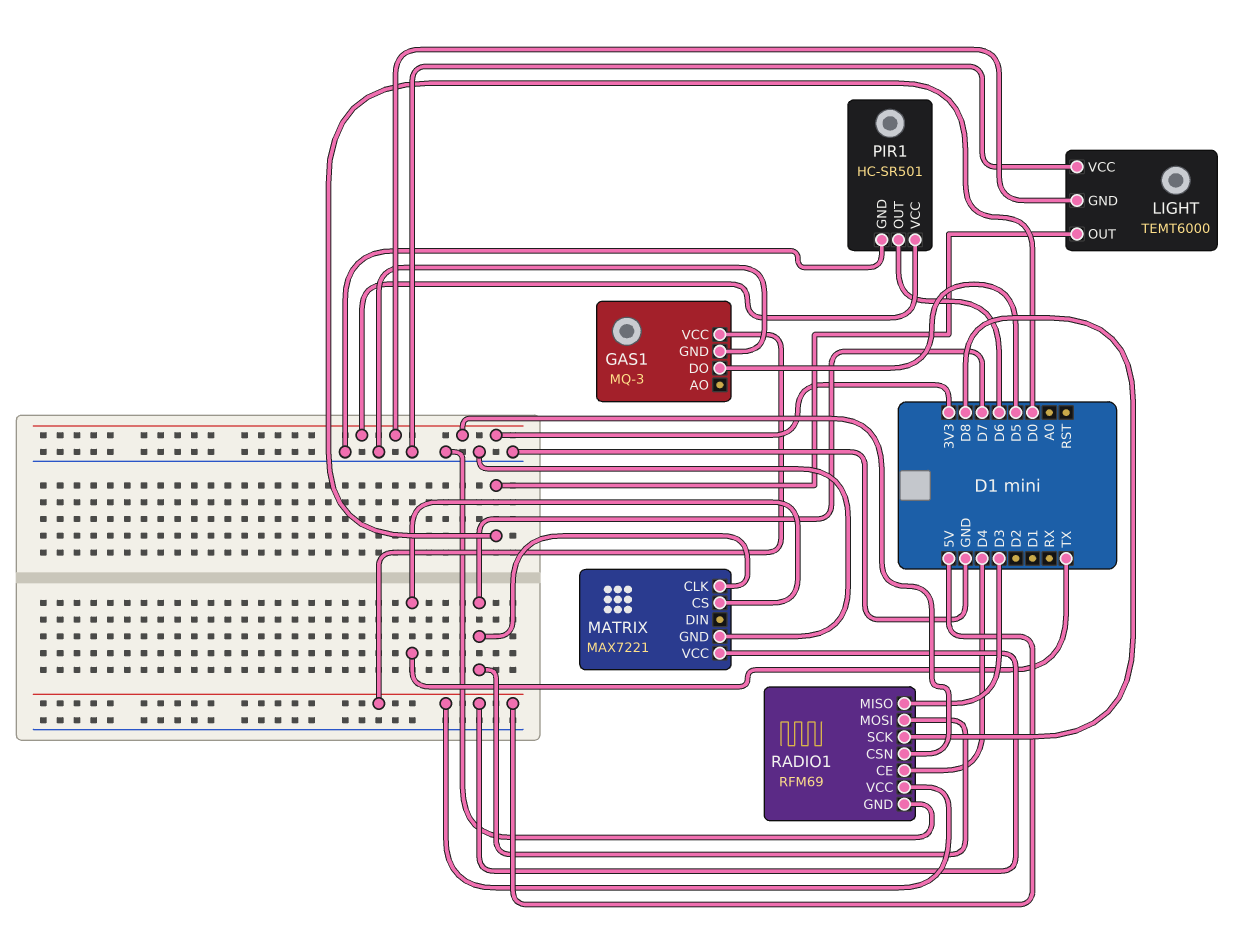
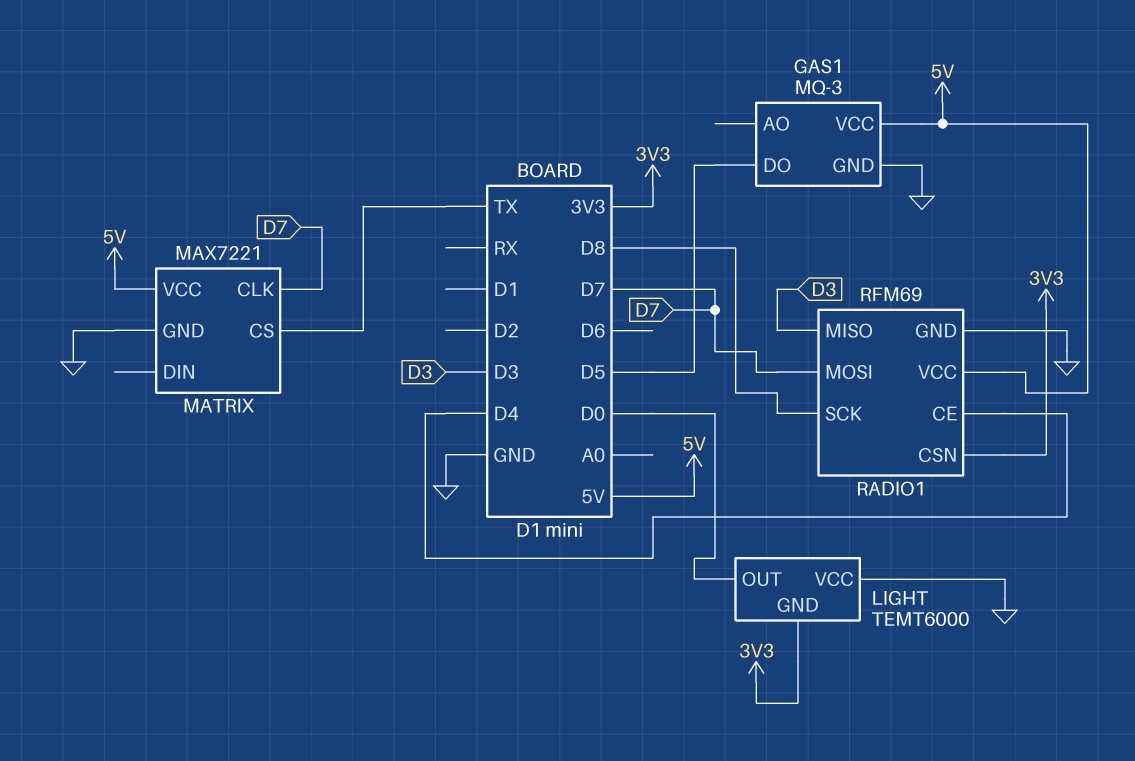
PIR1: HC-SR501 -> none
PIR1 pin GND: GND -> none
PIR1 pin OUT: D6 -> none
PIR1 pin VCC: 3V3 -> none

